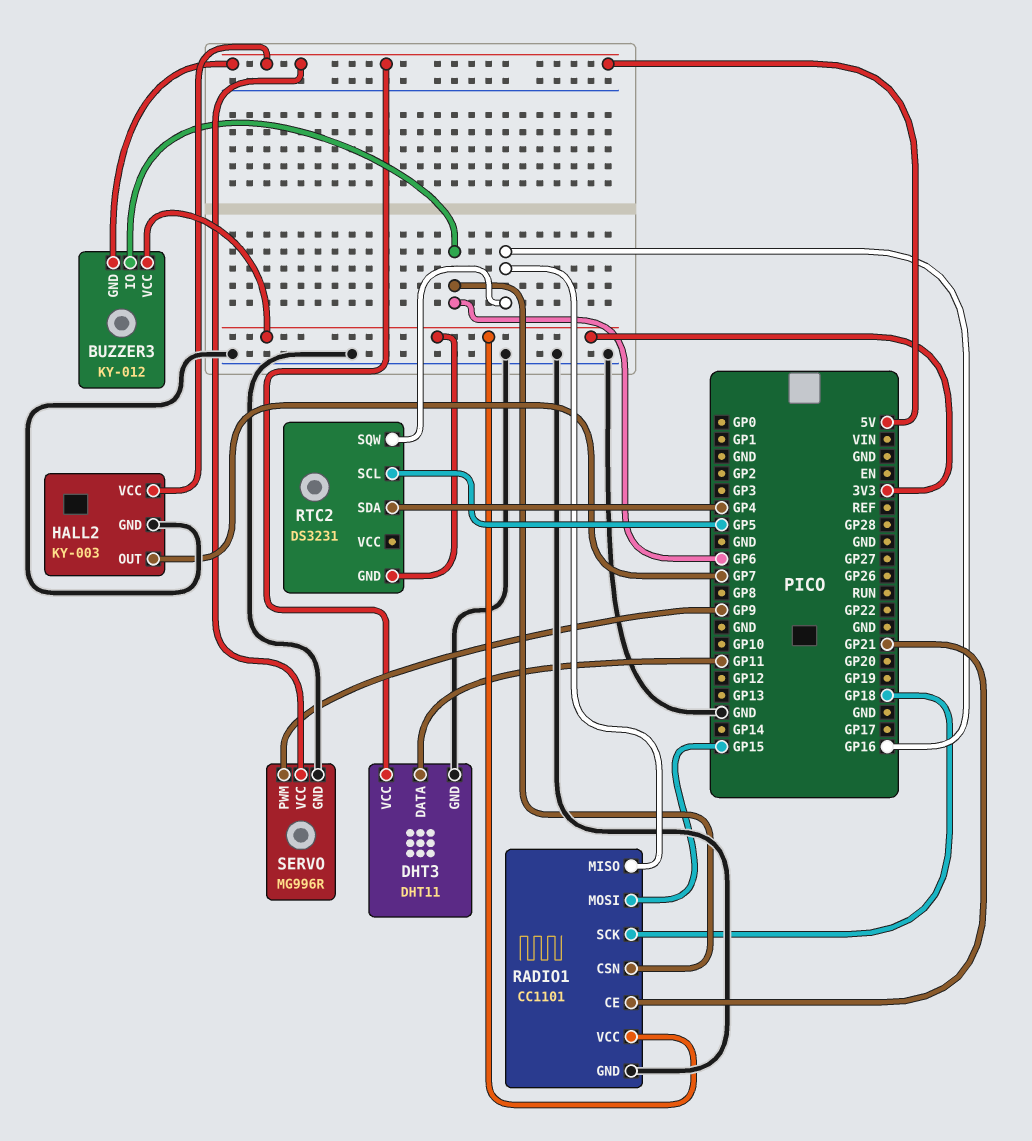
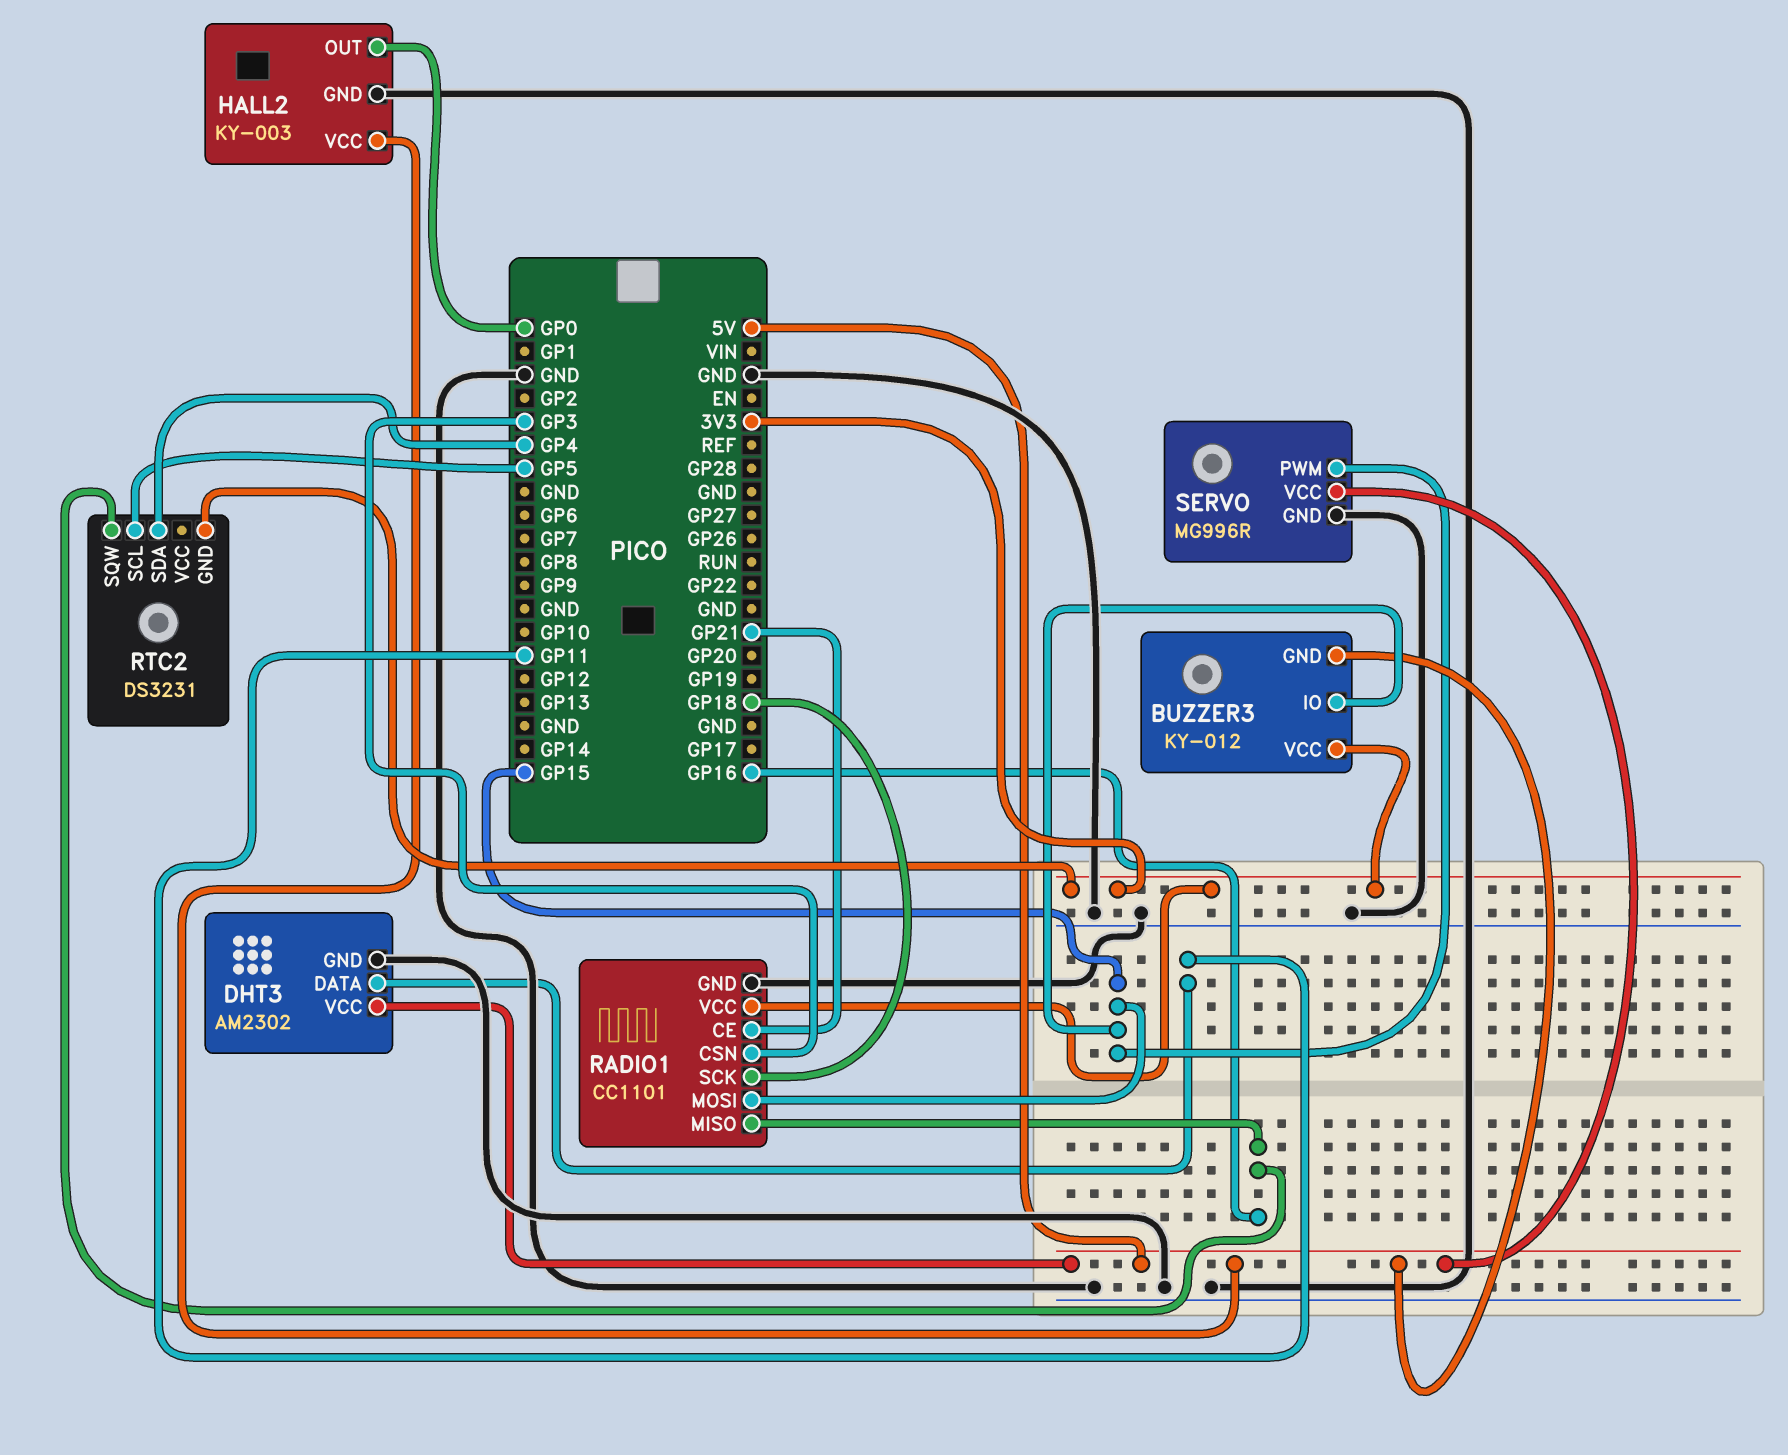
BUZZER3 pin IO: GP6 -> GP15
DHT3: DHT11 -> AM2302
HALL2 pin OUT: GP7 -> GP0
RADIO1 pin CSN: GP6 -> GP3
SERVO pin PWM: GP9 -> GP15

